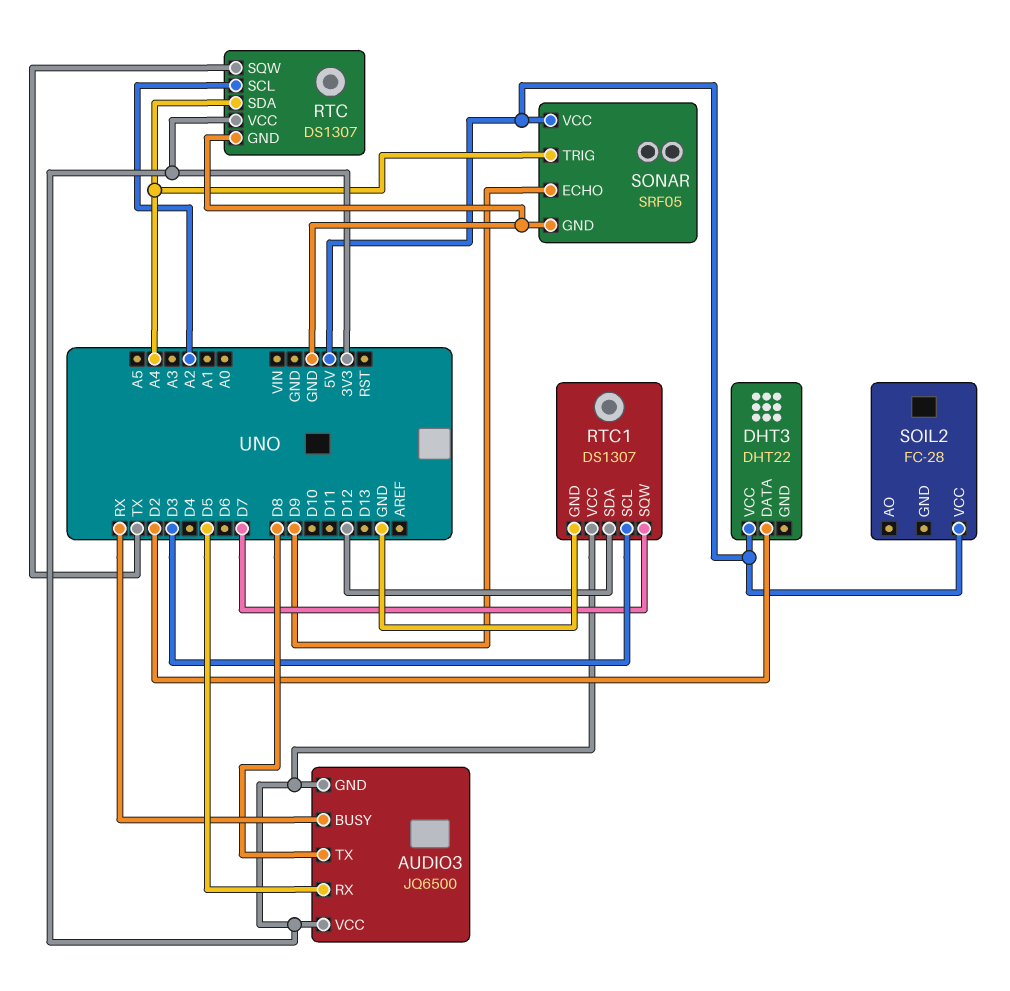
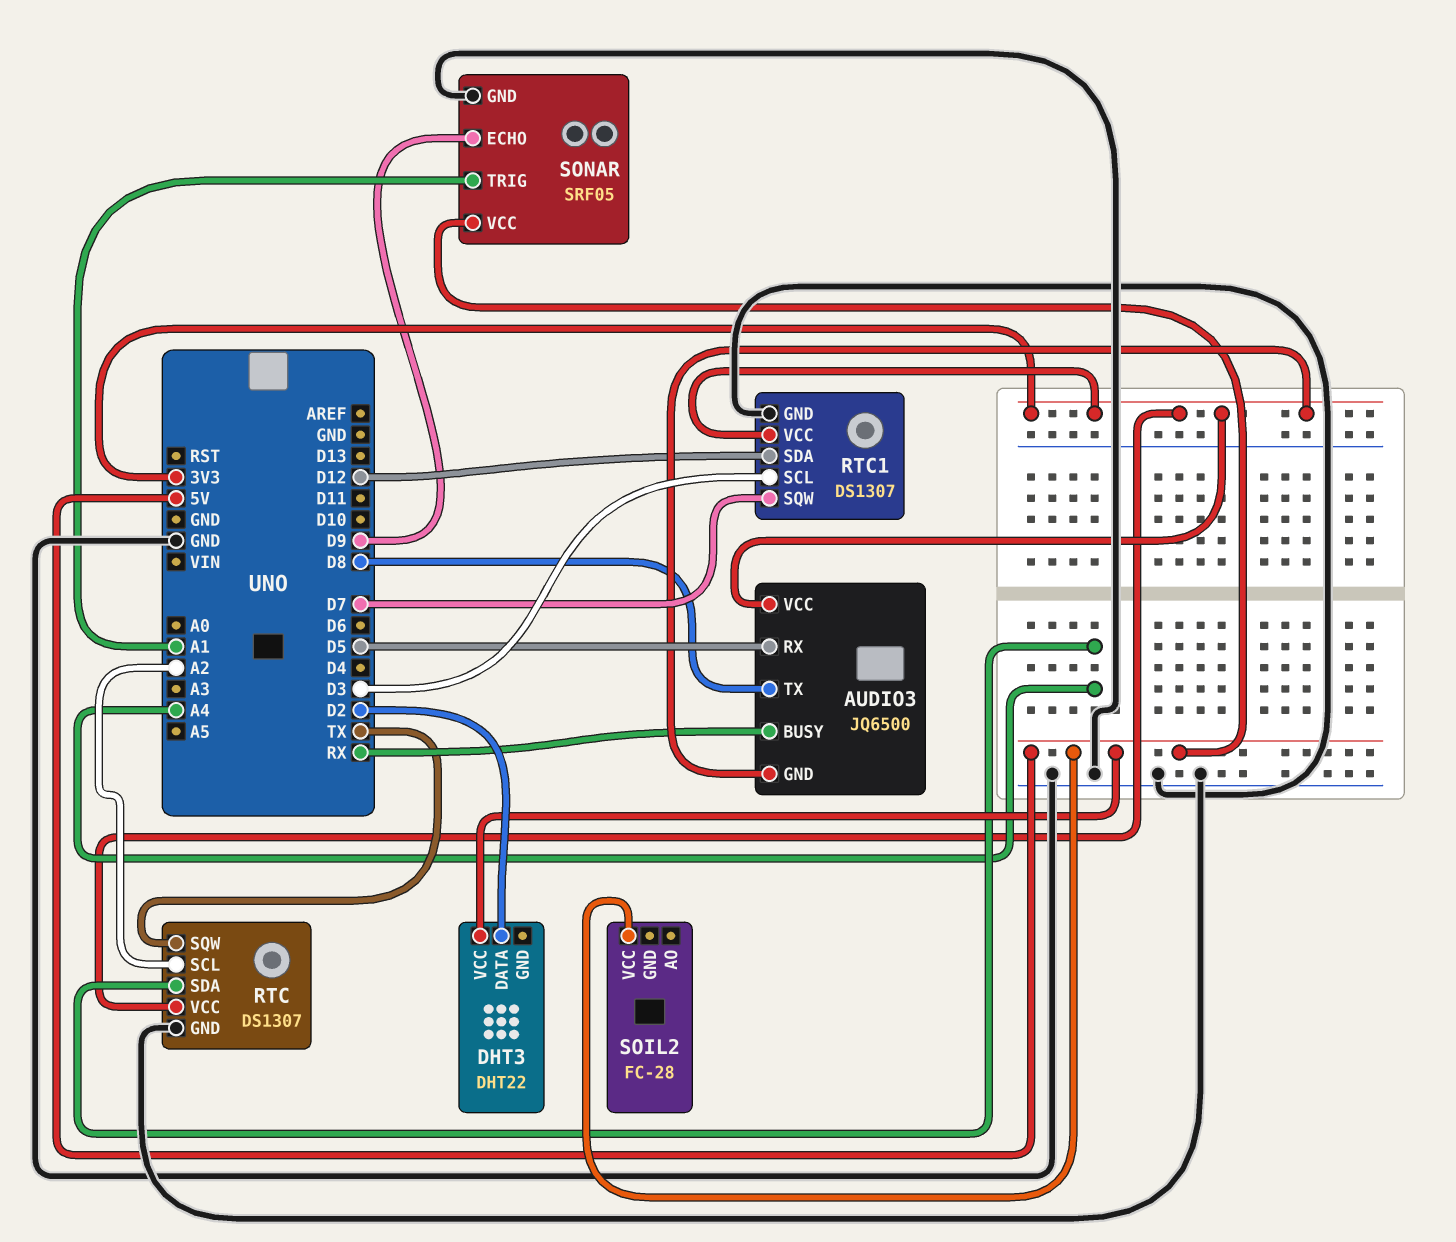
SONAR pin TRIG: A4 -> A1

